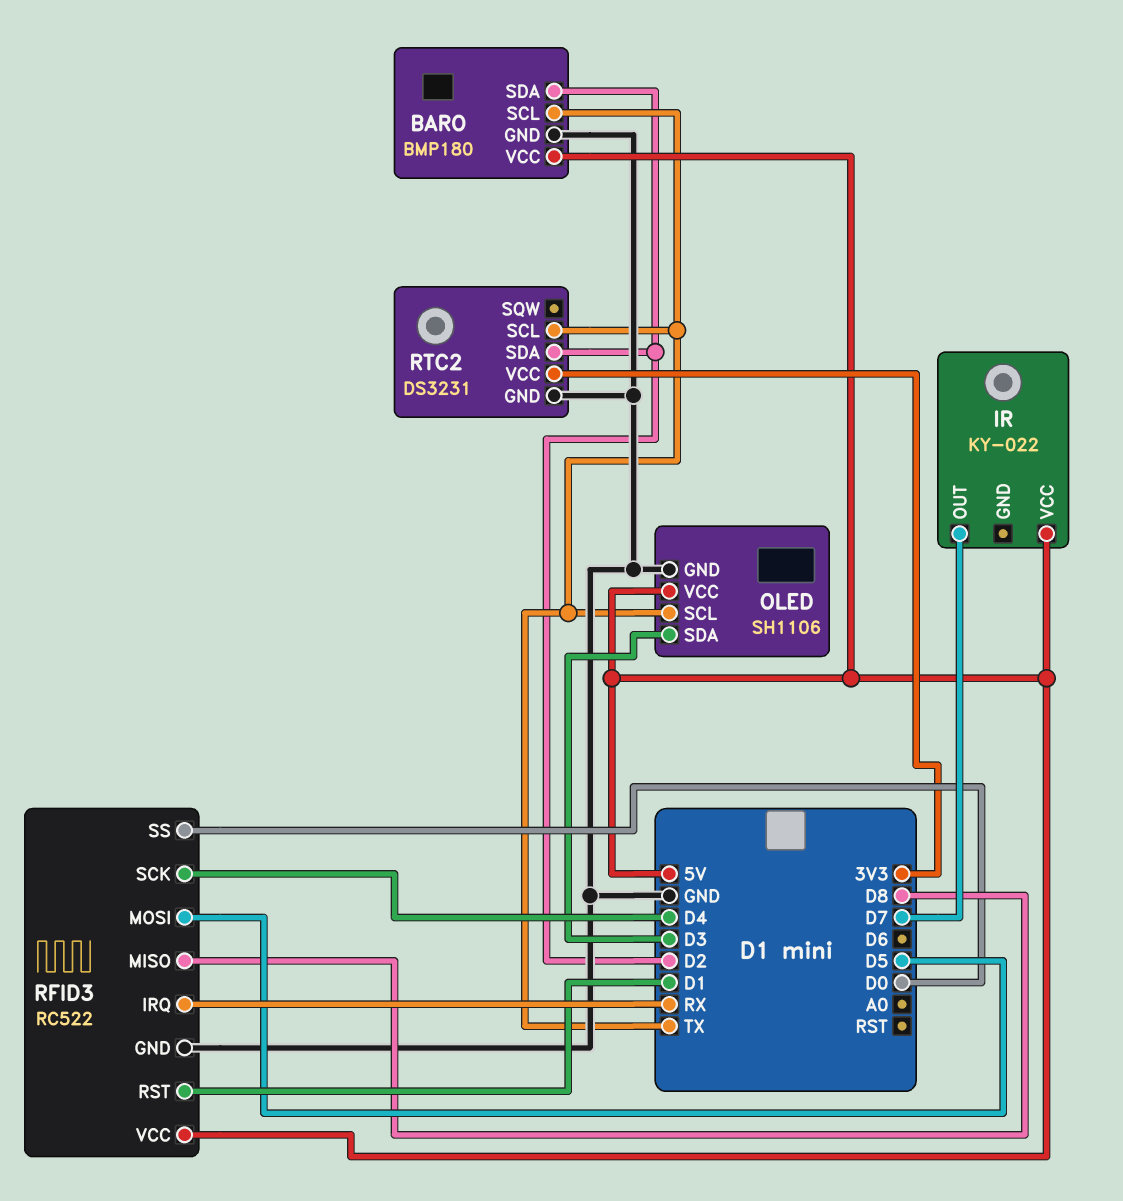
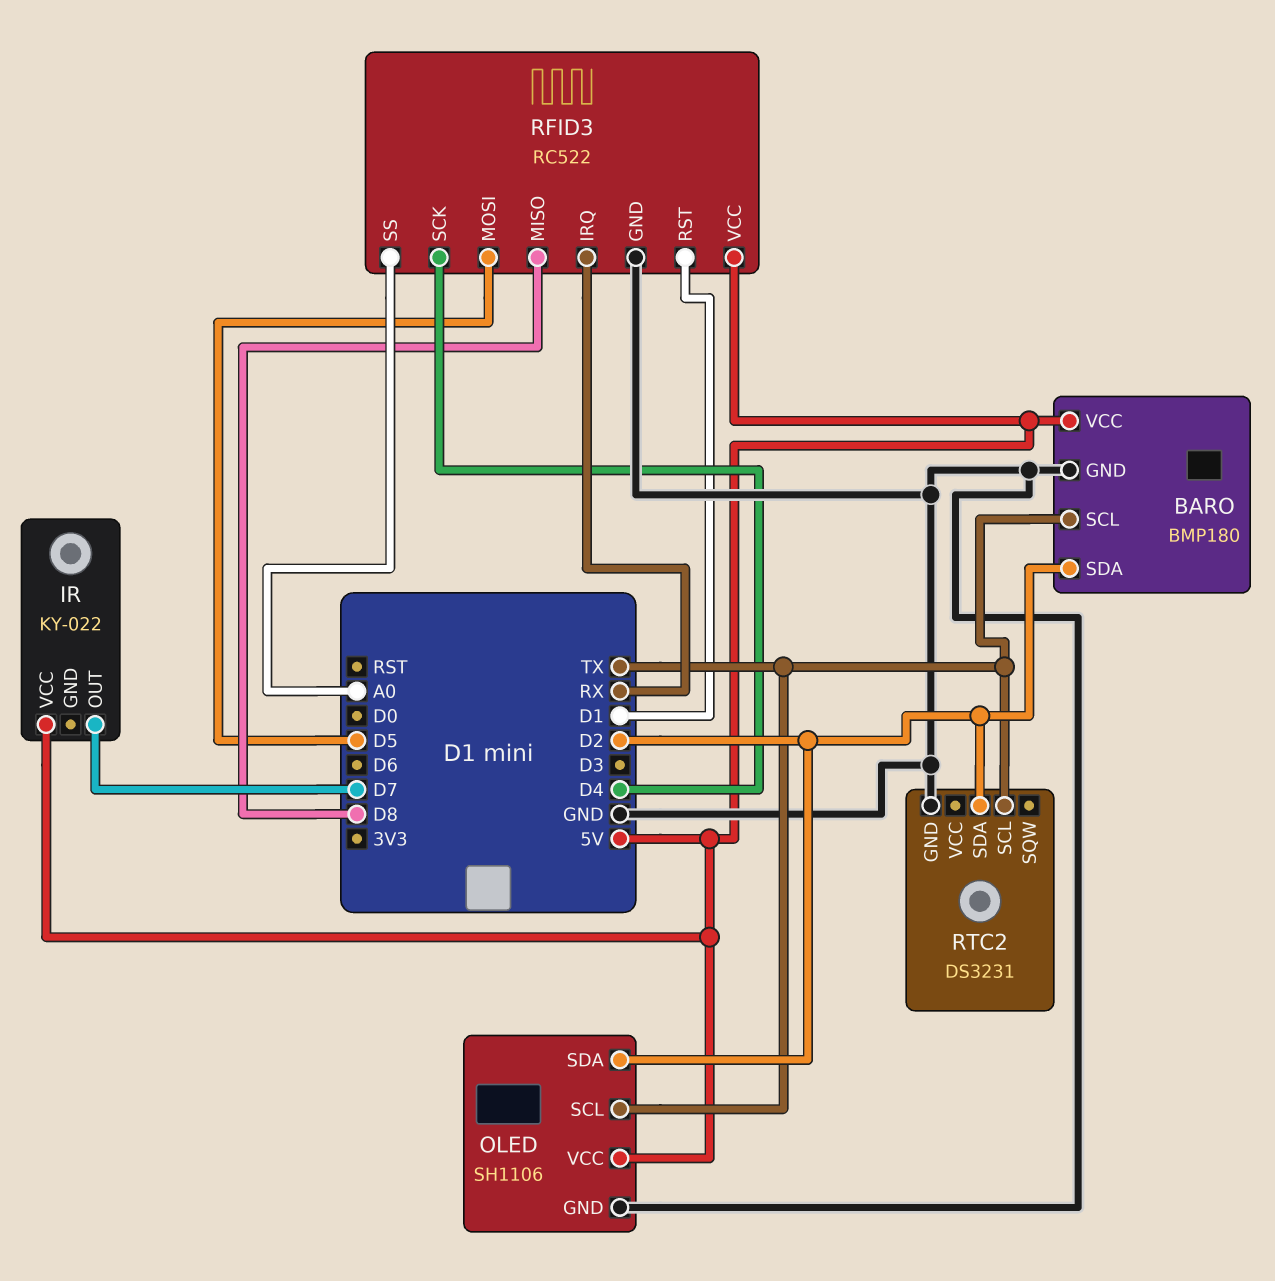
OLED pin SDA: D3 -> D2
RFID3 pin SS: D0 -> A0
RTC2 pin VCC: 3V3 -> none

